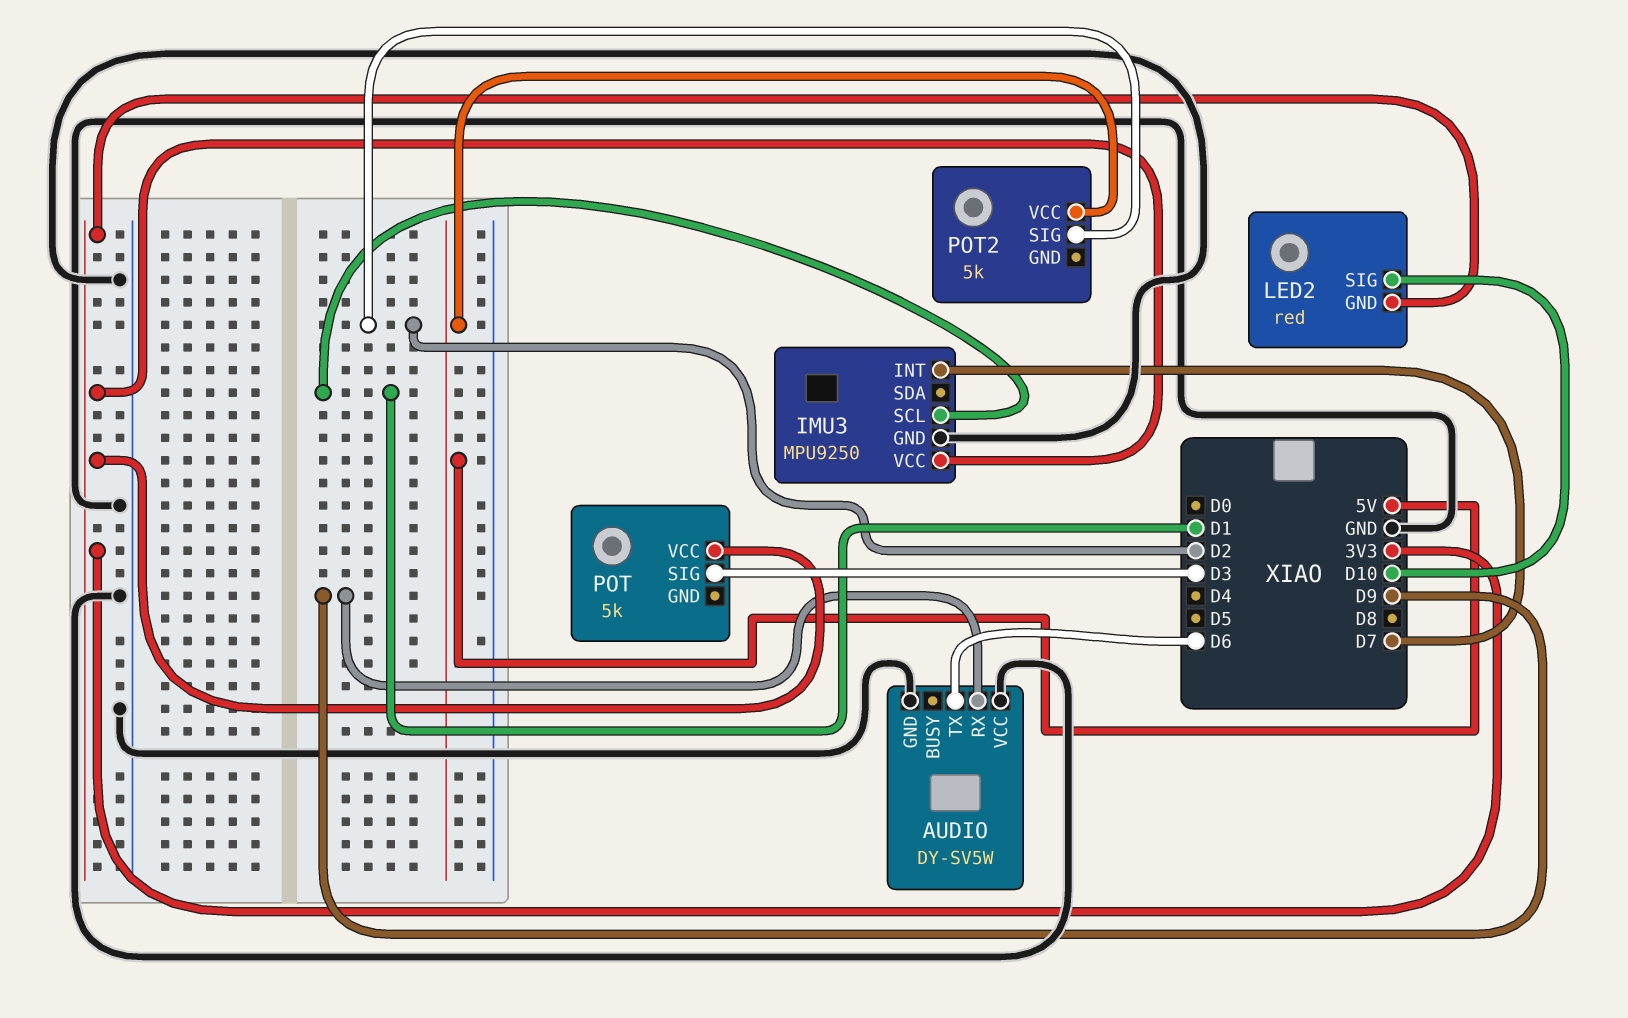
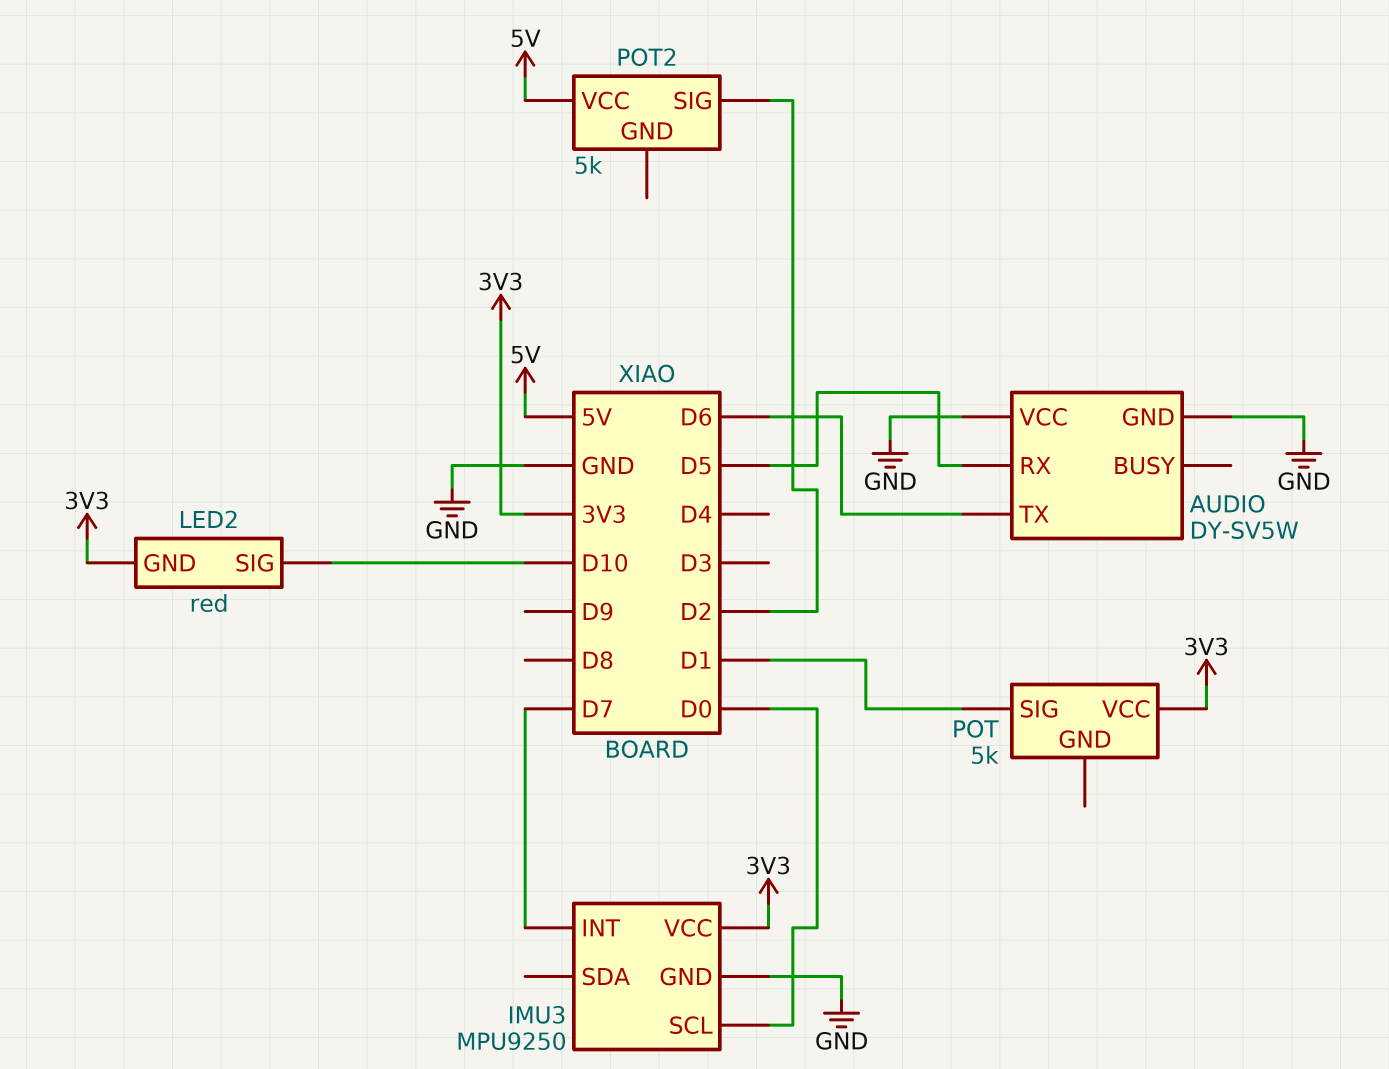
AUDIO pin RX: D9 -> D5
IMU3 pin SCL: D1 -> D0
POT pin SIG: D3 -> D1

